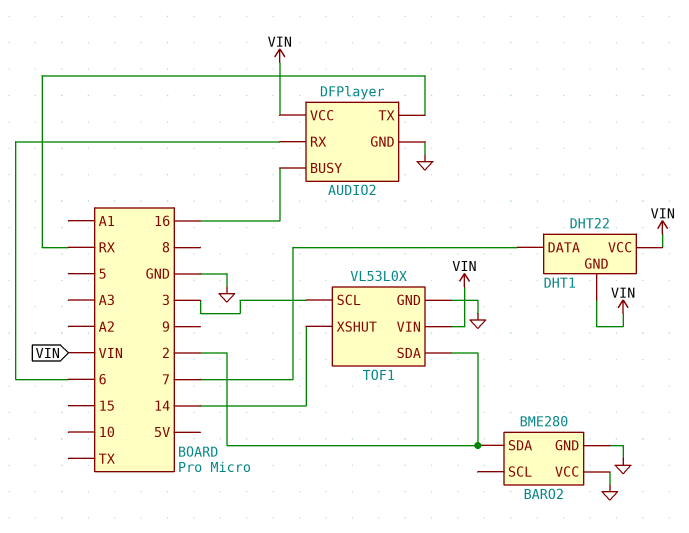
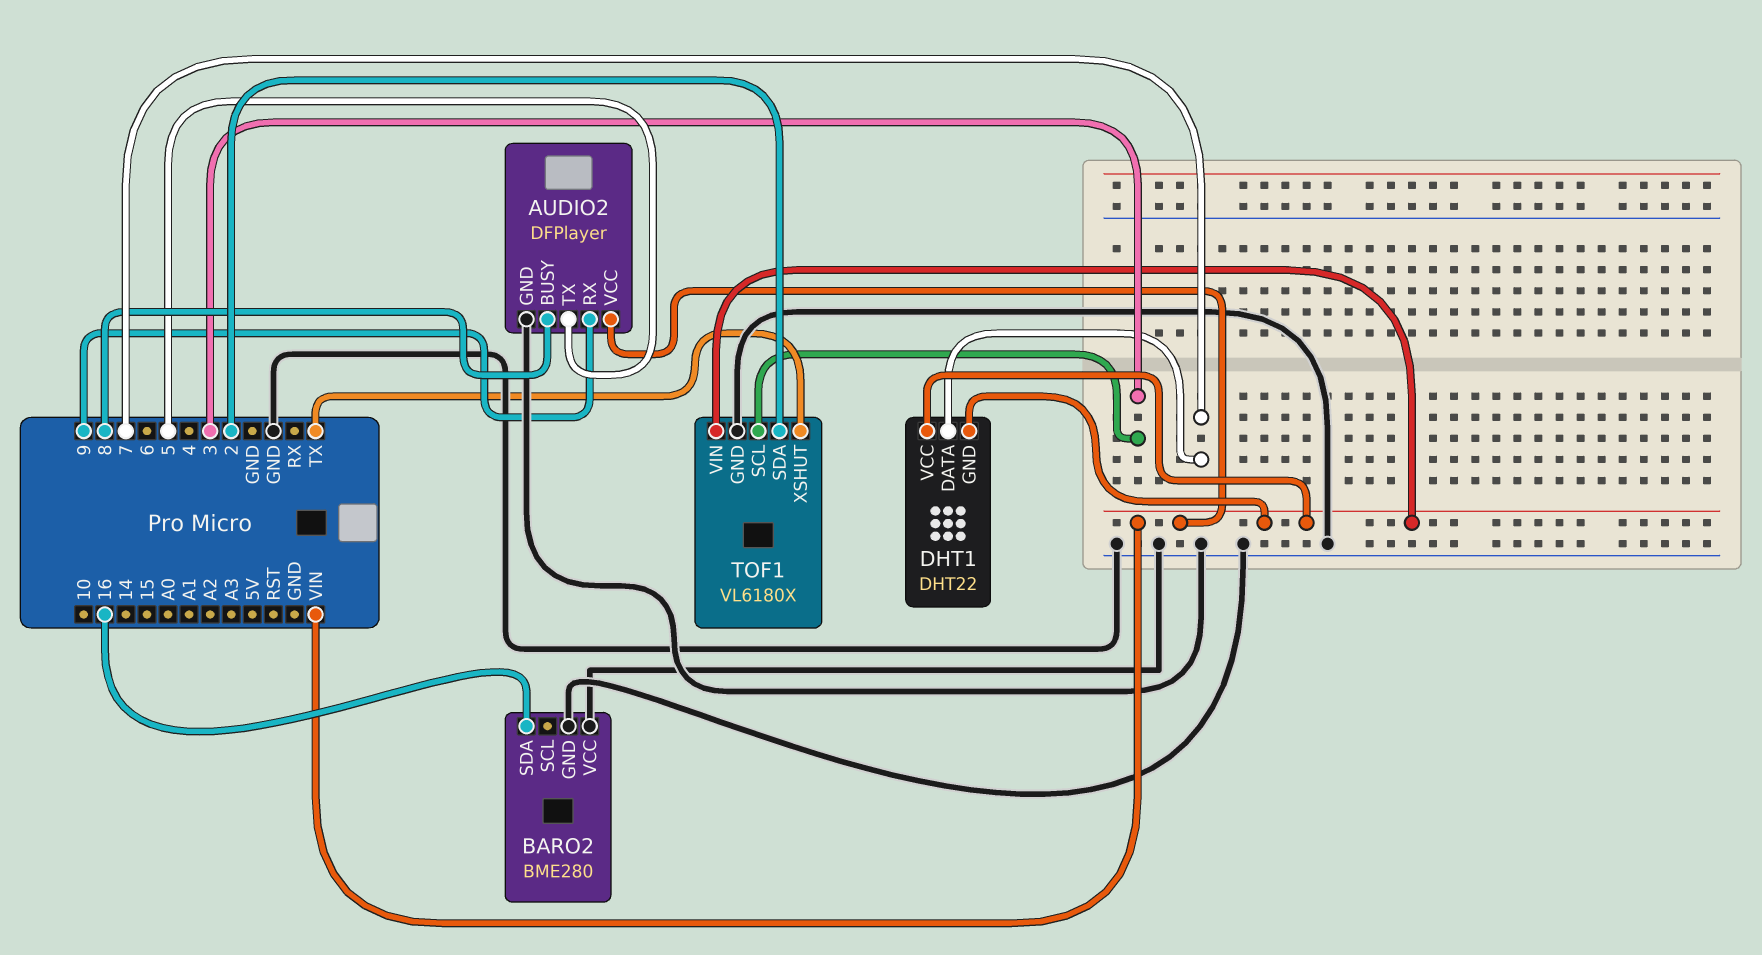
AUDIO2 pin BUSY: 16 -> 8
AUDIO2 pin RX: 6 -> 9
AUDIO2 pin TX: RX -> 5
BARO2 pin SDA: 2 -> 16
TOF1: VL53L0X -> VL6180X
TOF1 pin XSHUT: 14 -> TX

